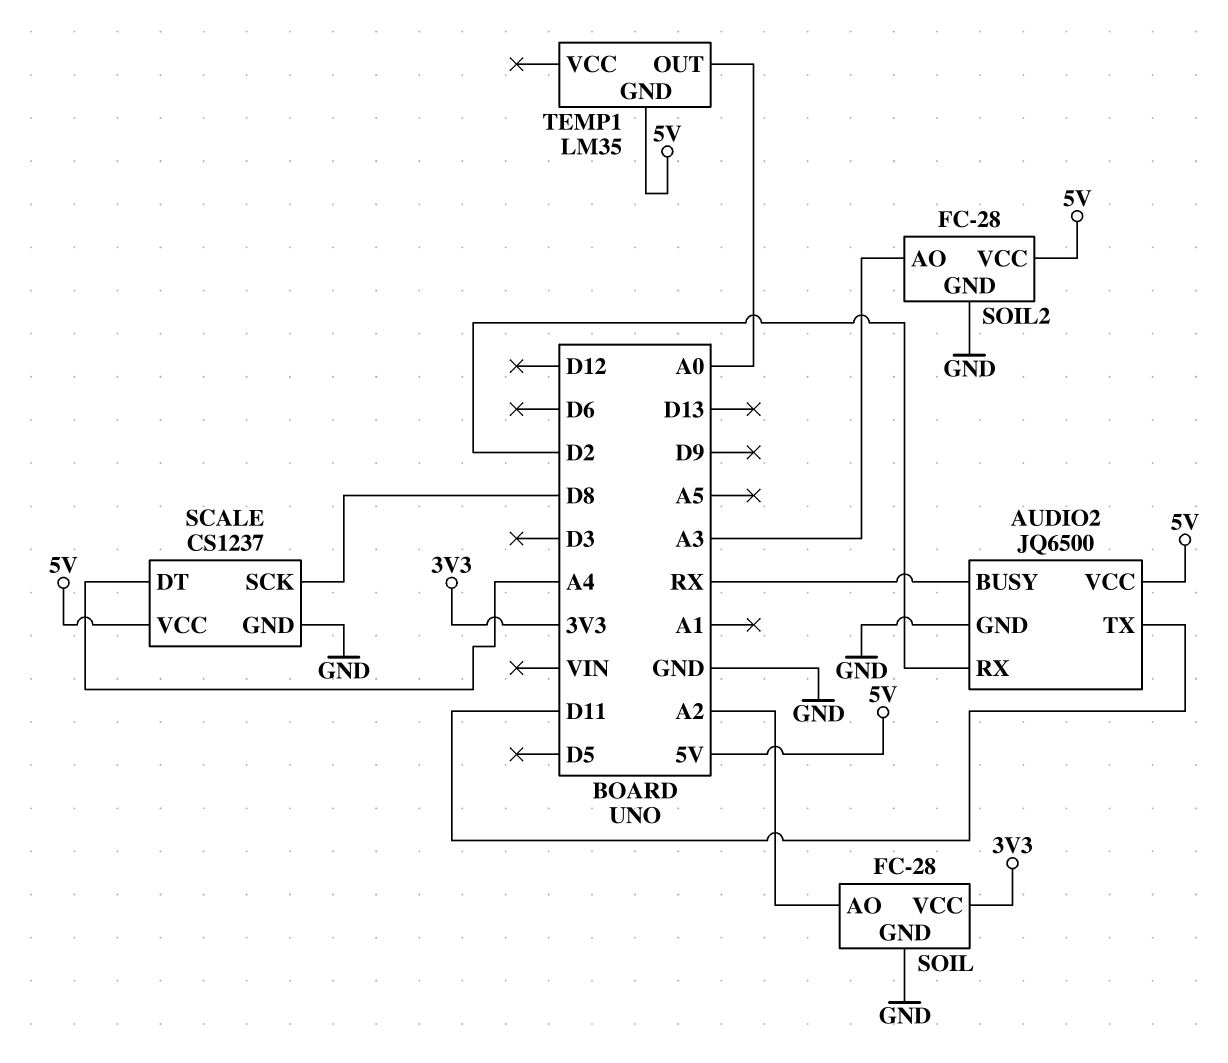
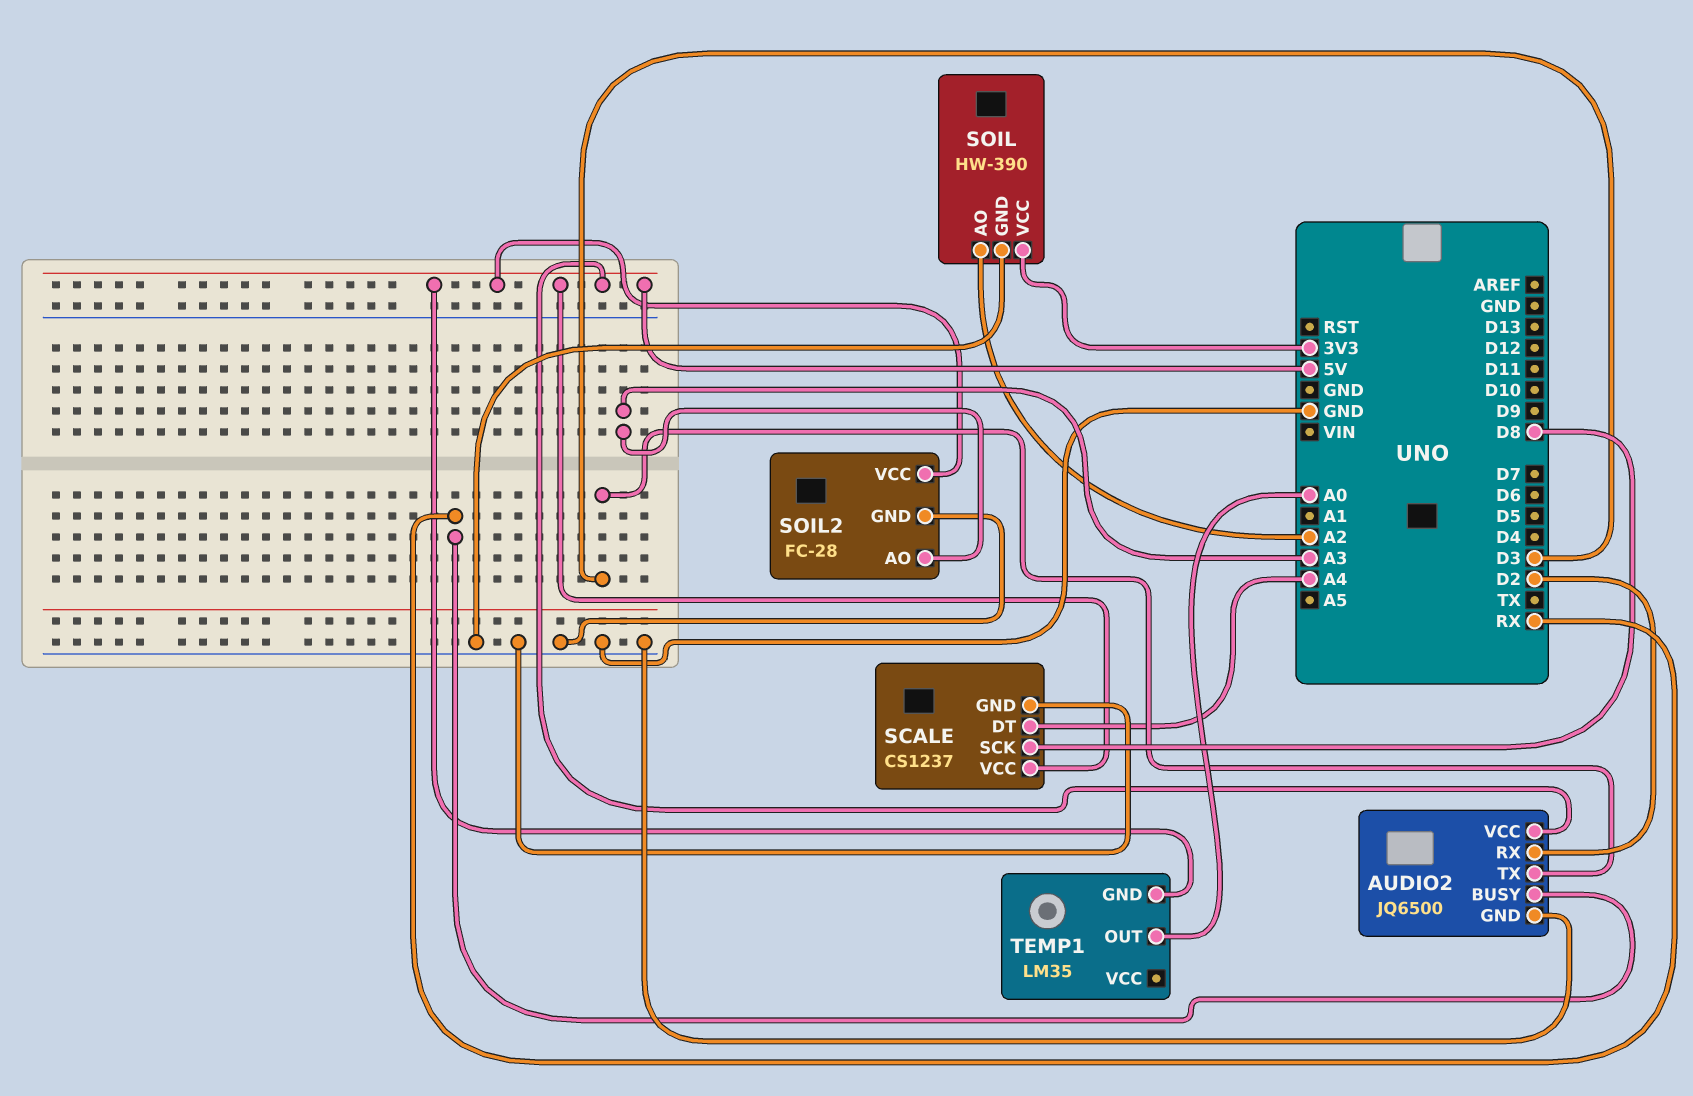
AUDIO2 pin TX: D11 -> D3
SOIL: FC-28 -> HW-390

